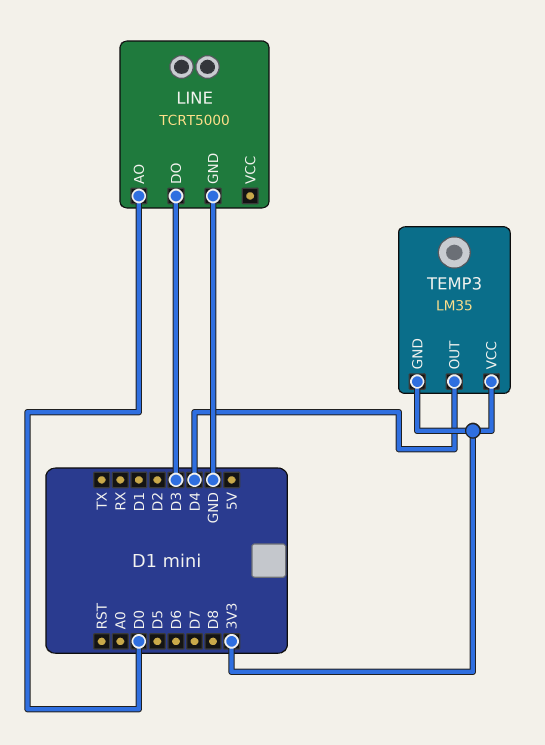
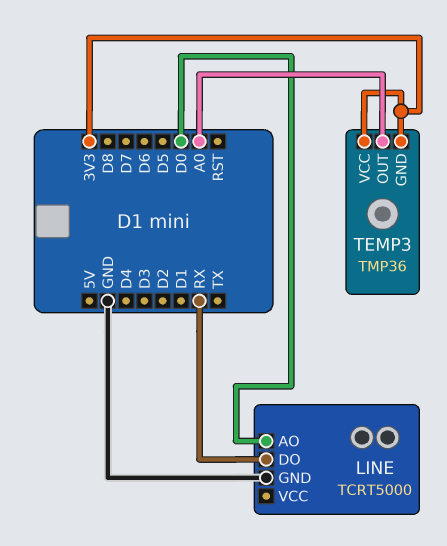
LINE pin DO: D3 -> RX
TEMP3: LM35 -> TMP36
TEMP3 pin OUT: D4 -> A0

